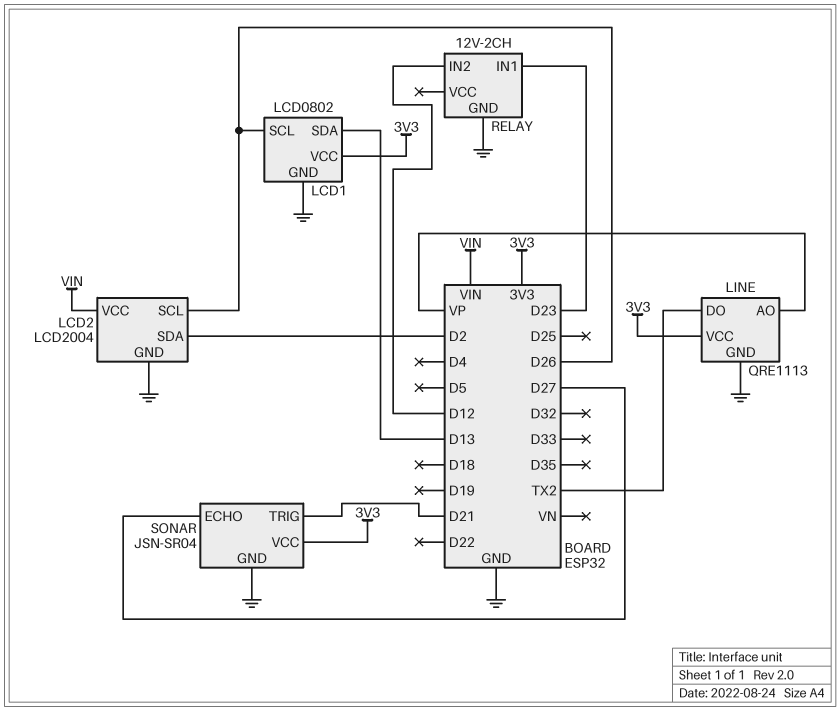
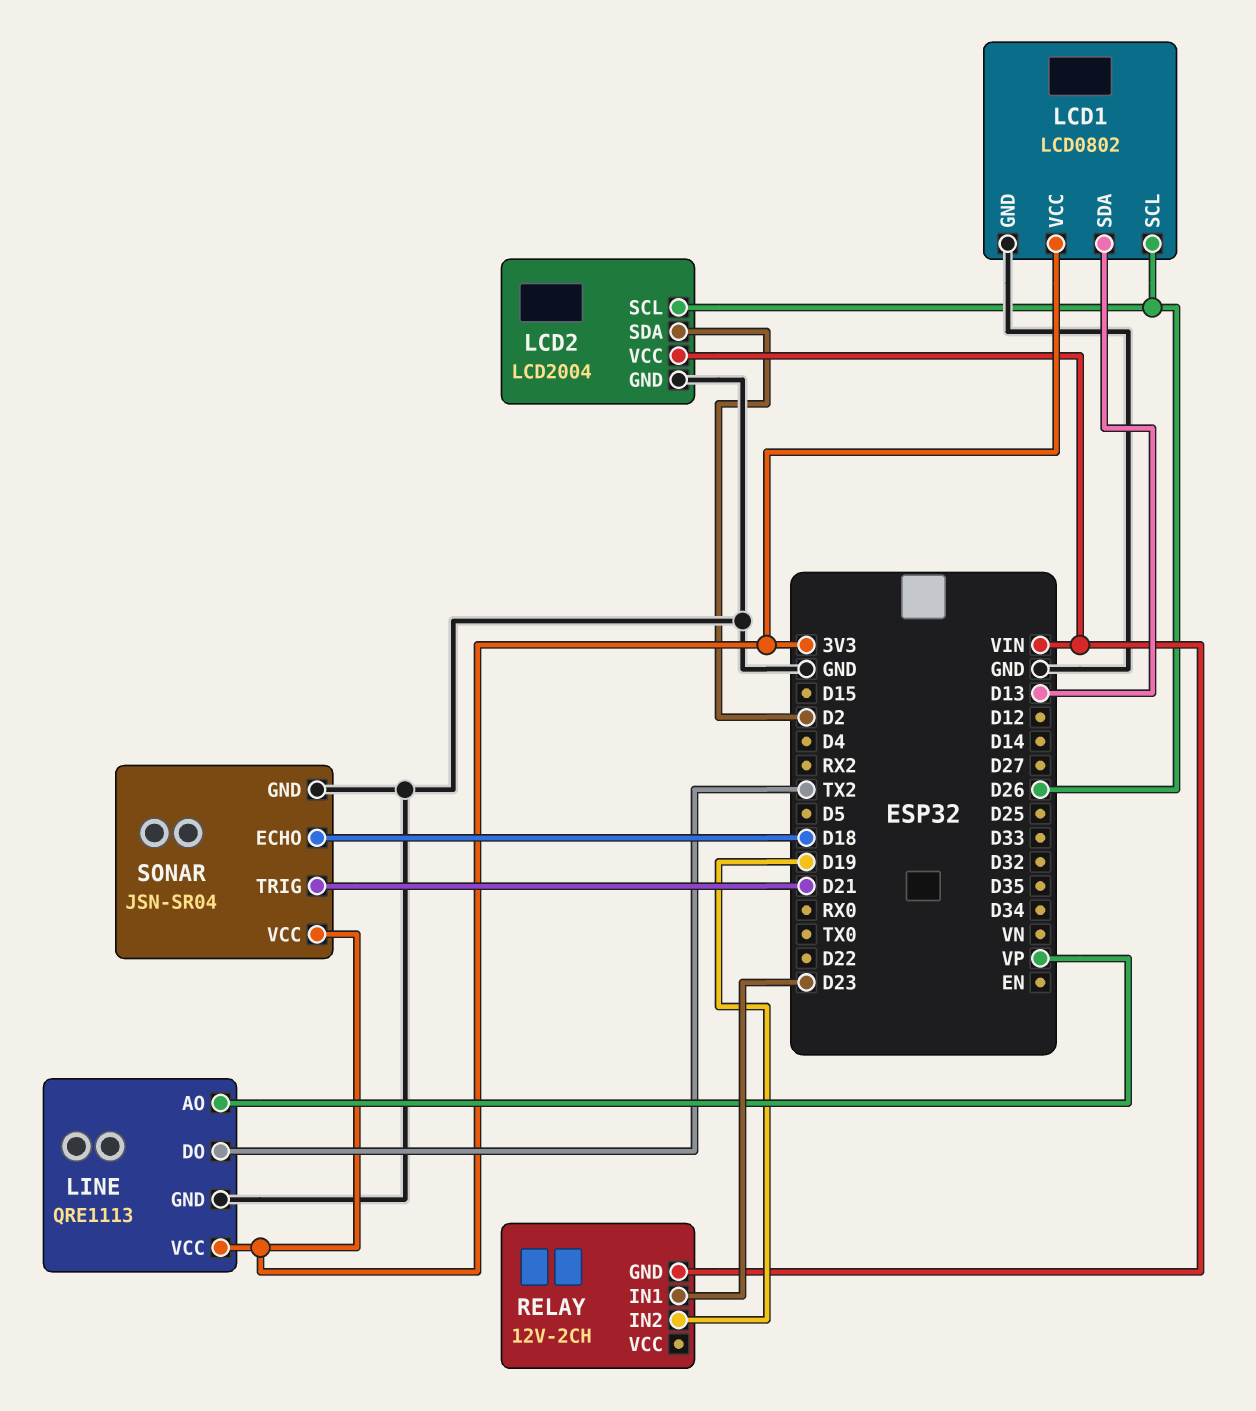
RELAY pin GND: GND -> VIN
RELAY pin IN2: D12 -> D19
SONAR pin ECHO: D27 -> D18

